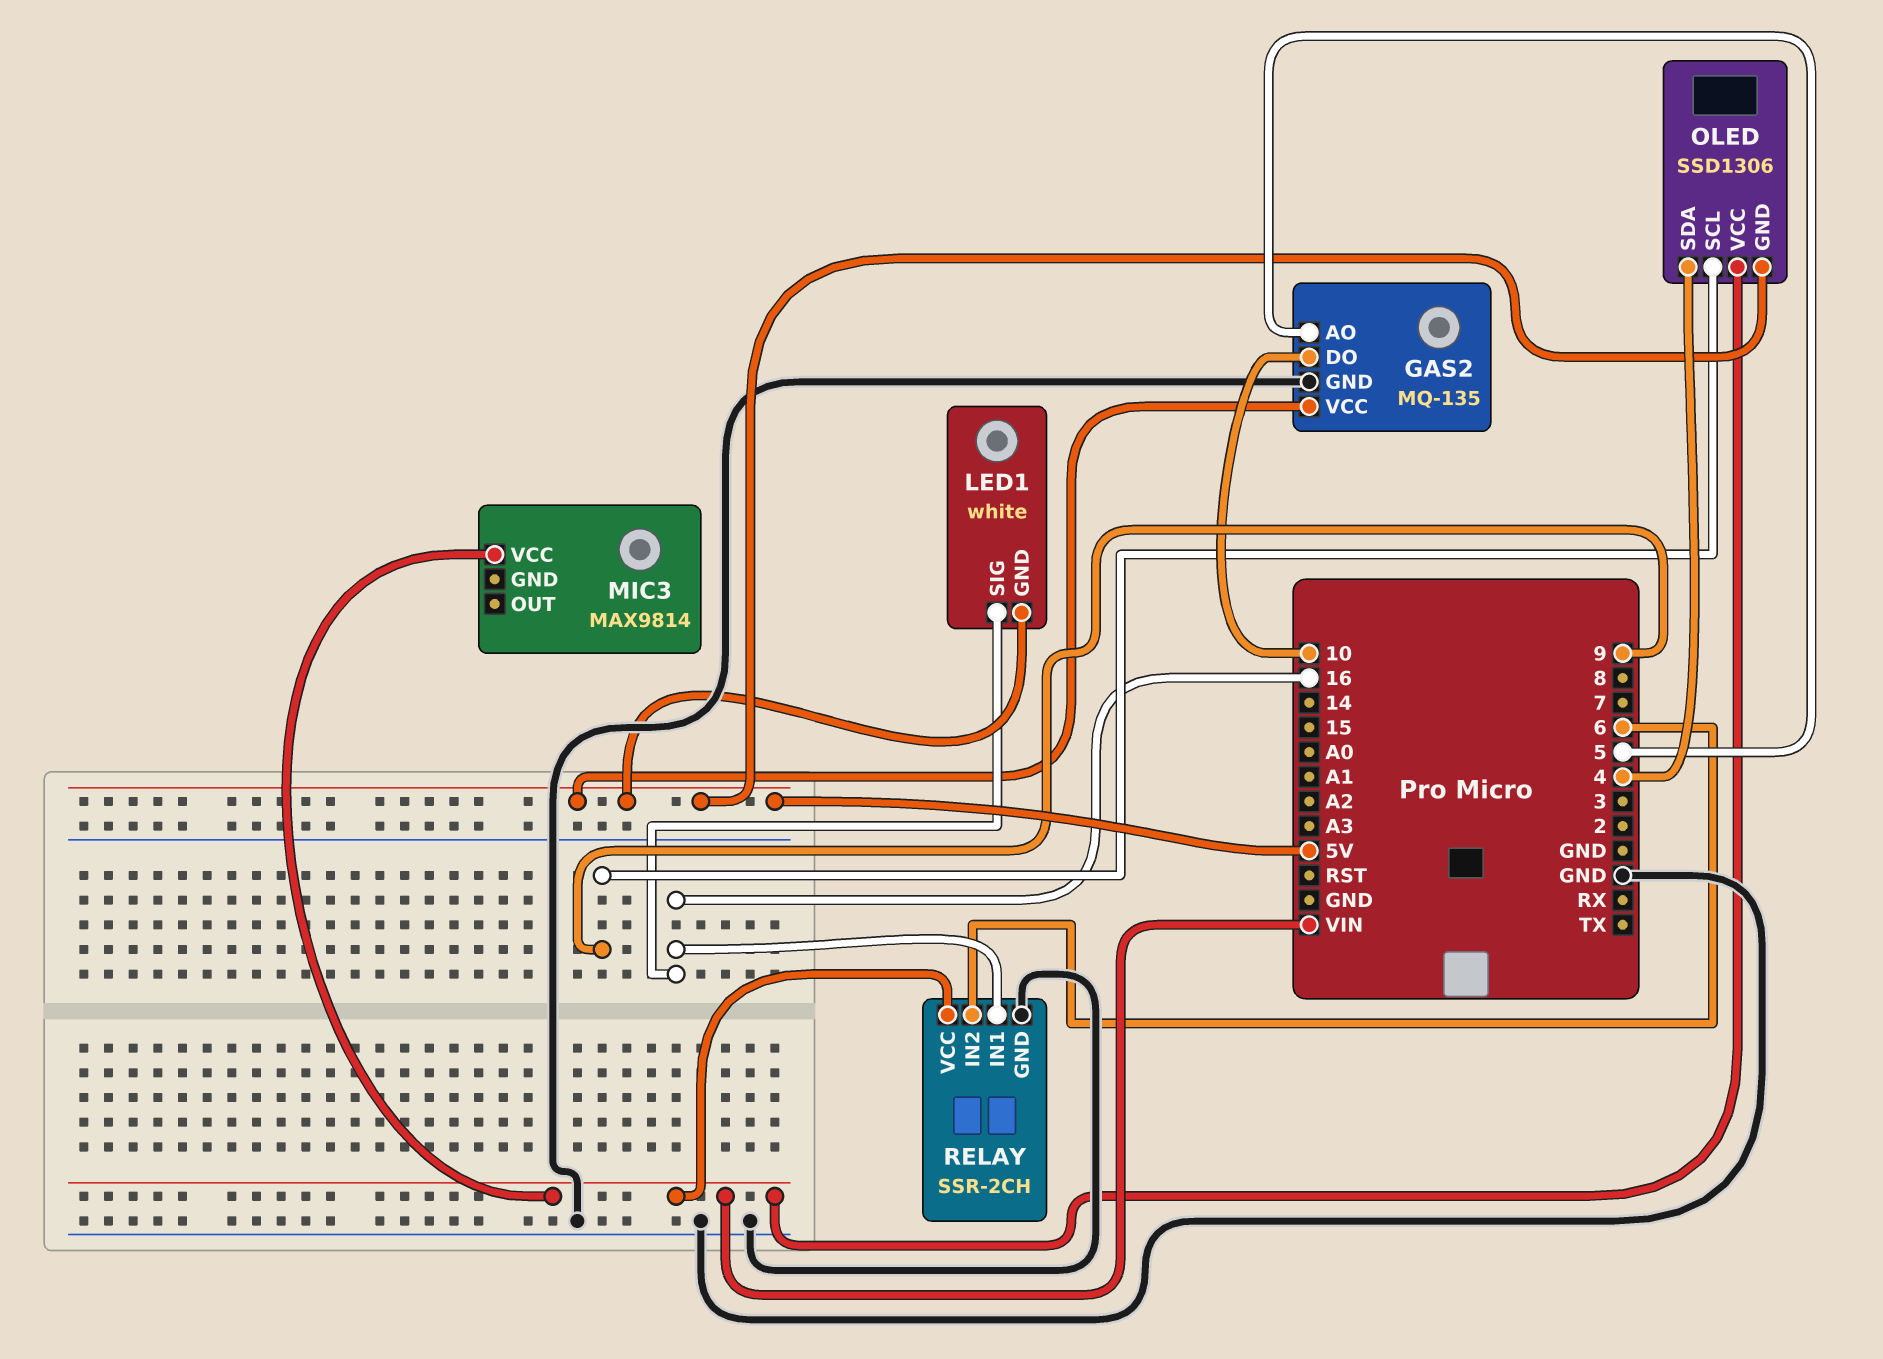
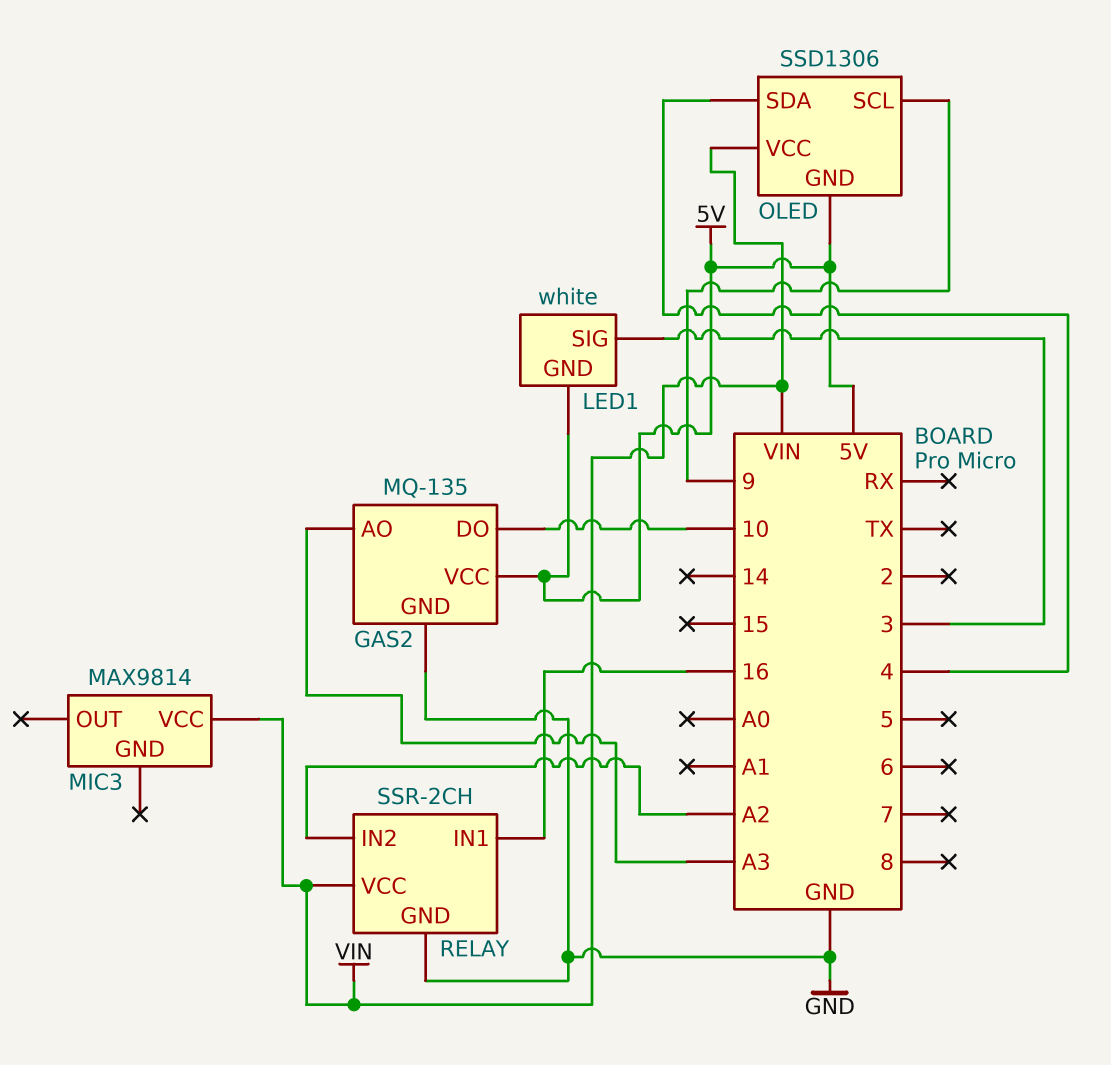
GAS2 pin AO: 5 -> A3
LED1 pin SIG: 16 -> 3
RELAY pin IN2: 6 -> A2

